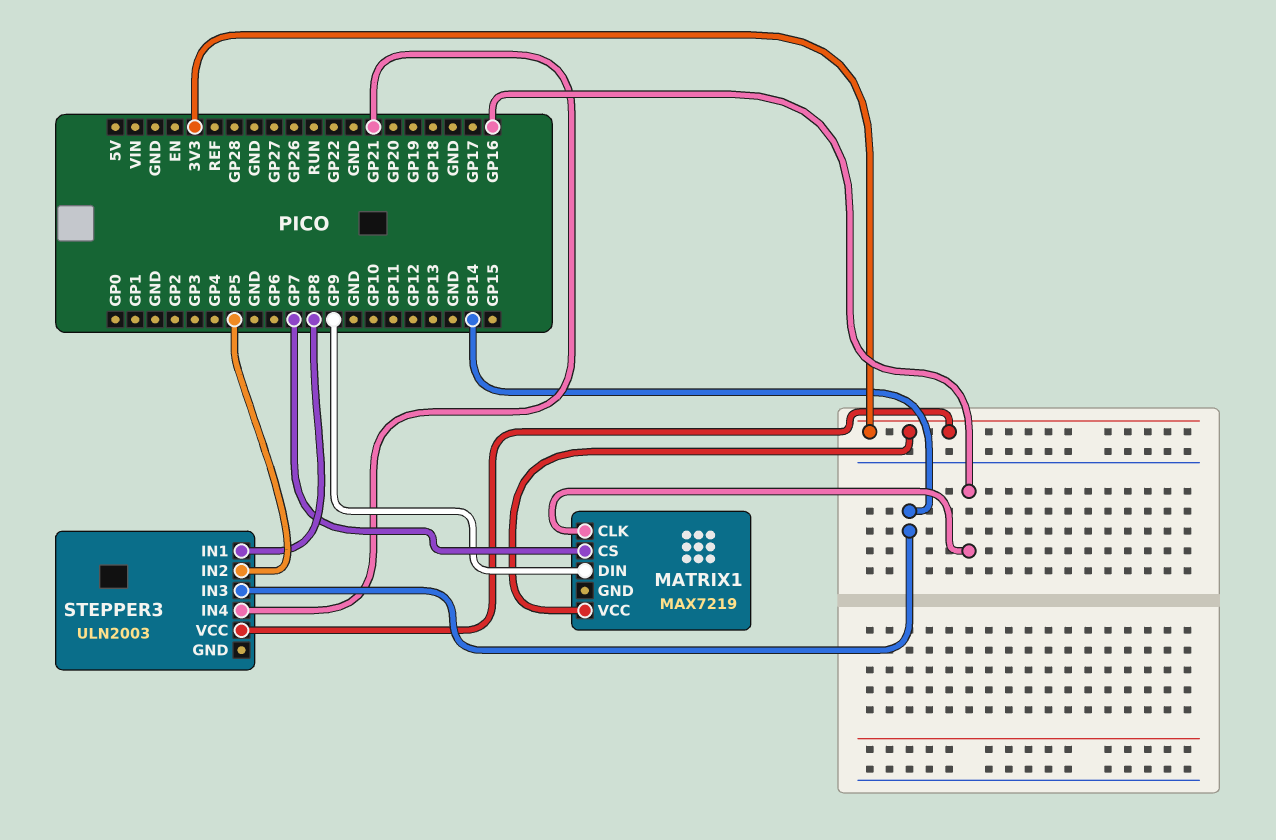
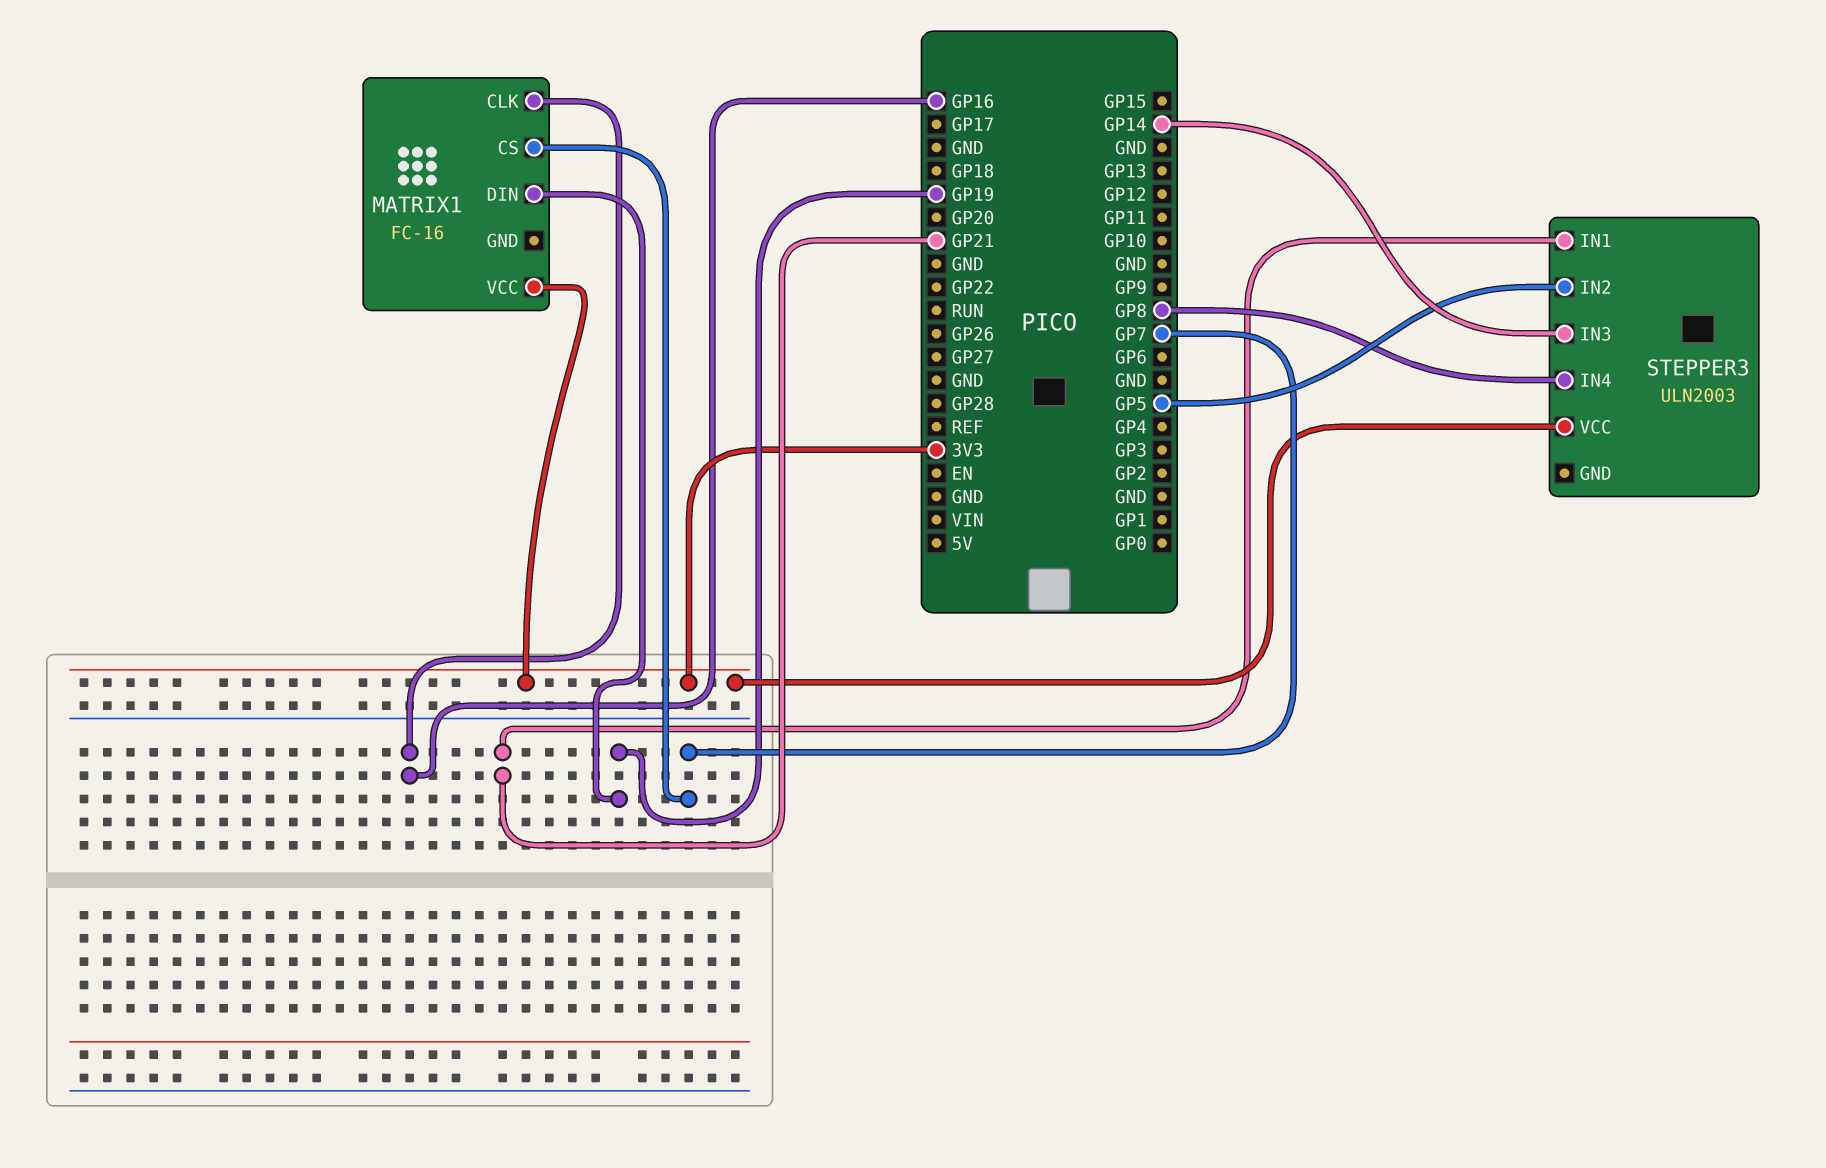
MATRIX1: MAX7219 -> FC-16
MATRIX1 pin DIN: GP9 -> GP19
STEPPER3 pin IN1: GP8 -> GP21
STEPPER3 pin IN4: GP21 -> GP8

